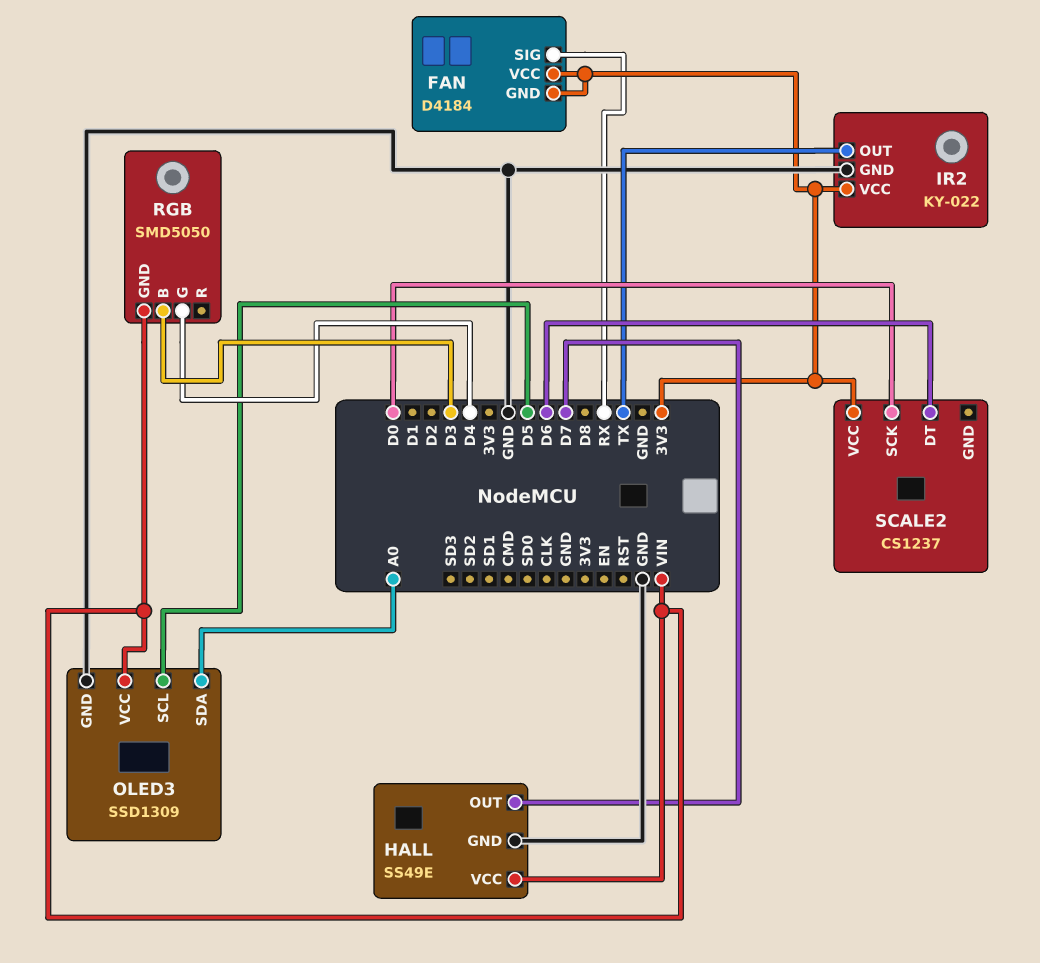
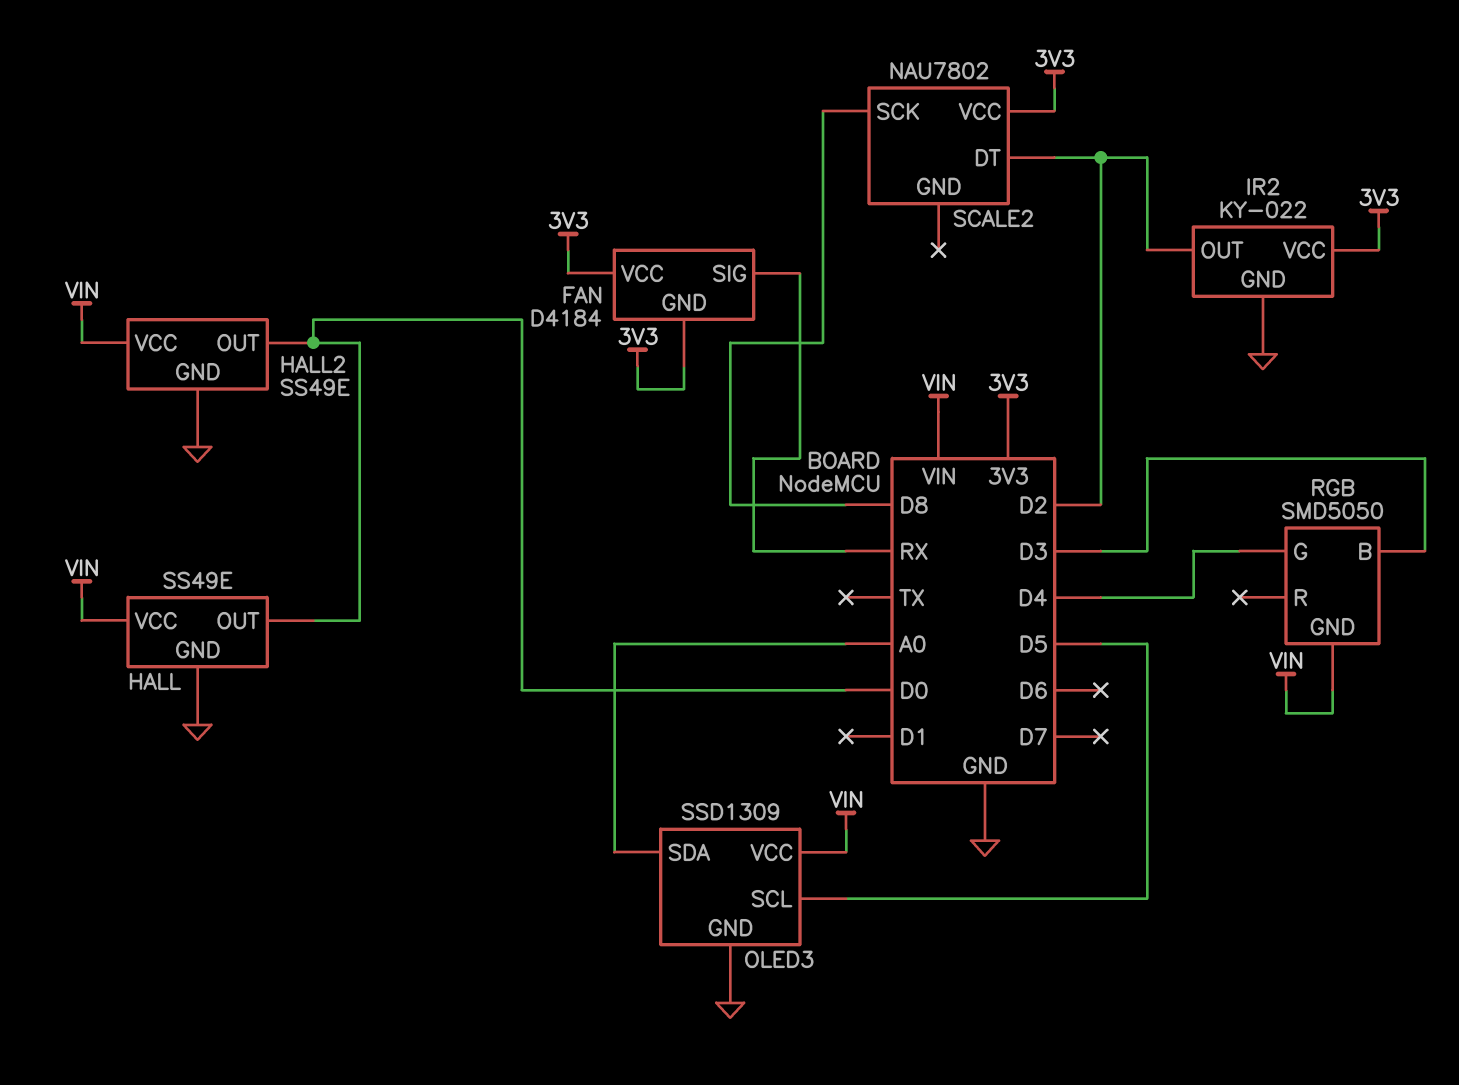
HALL pin OUT: D7 -> D0
HALL2: none -> SS49E
HALL2 pin GND: none -> GND
HALL2 pin OUT: none -> D0
HALL2 pin VCC: none -> VIN
IR2 pin OUT: TX -> D2
SCALE2: CS1237 -> NAU7802
SCALE2 pin DT: D6 -> D2
SCALE2 pin SCK: D0 -> D8

